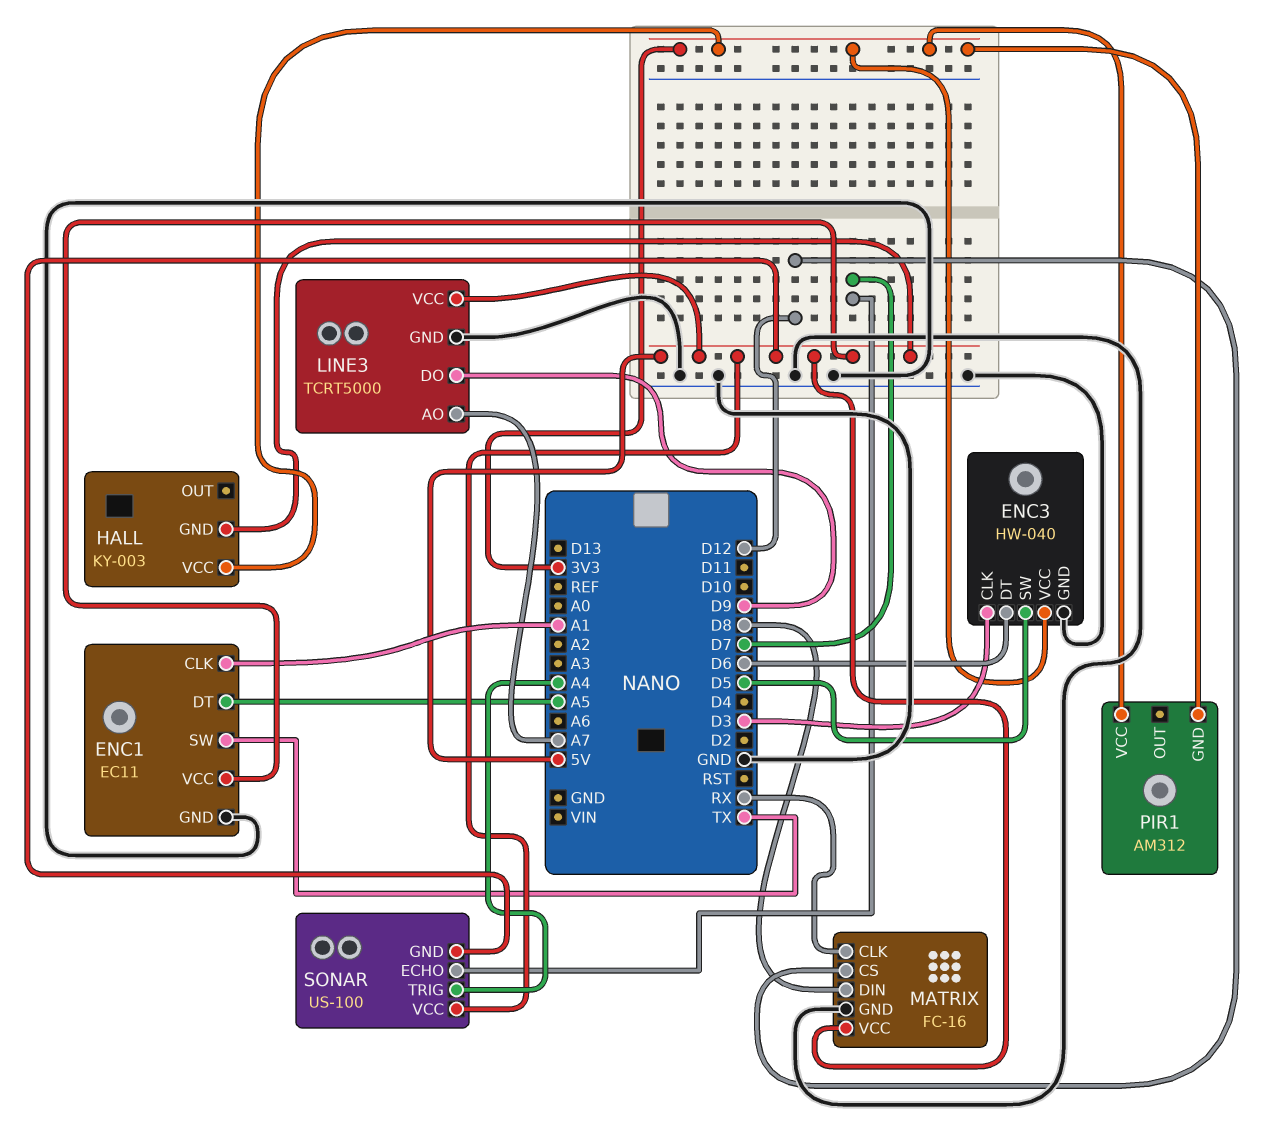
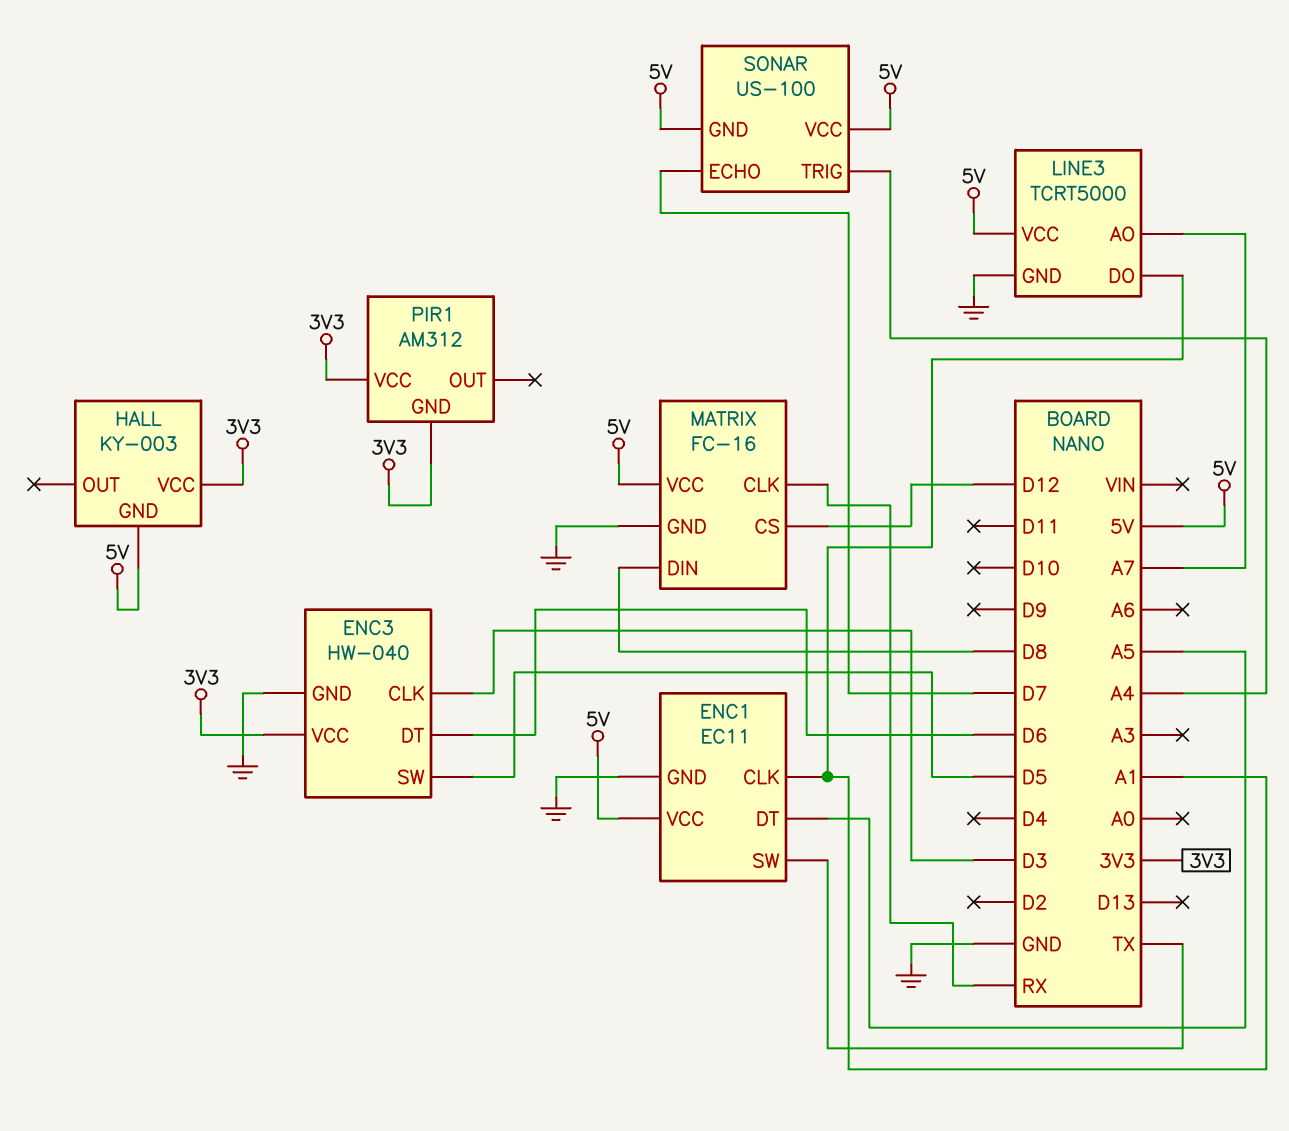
LINE3 pin DO: D9 -> A1

